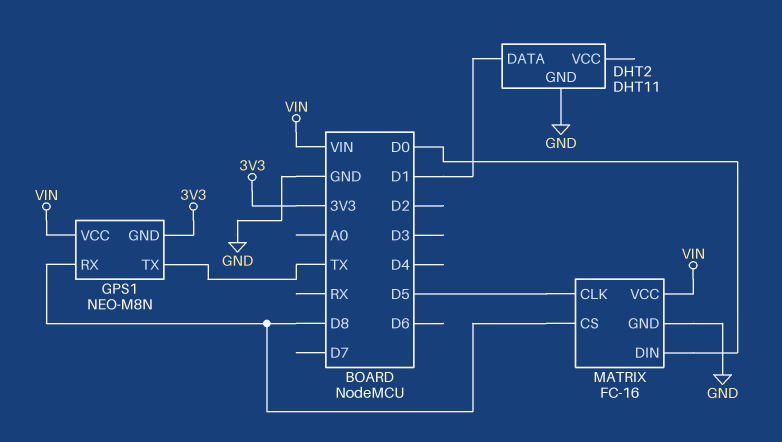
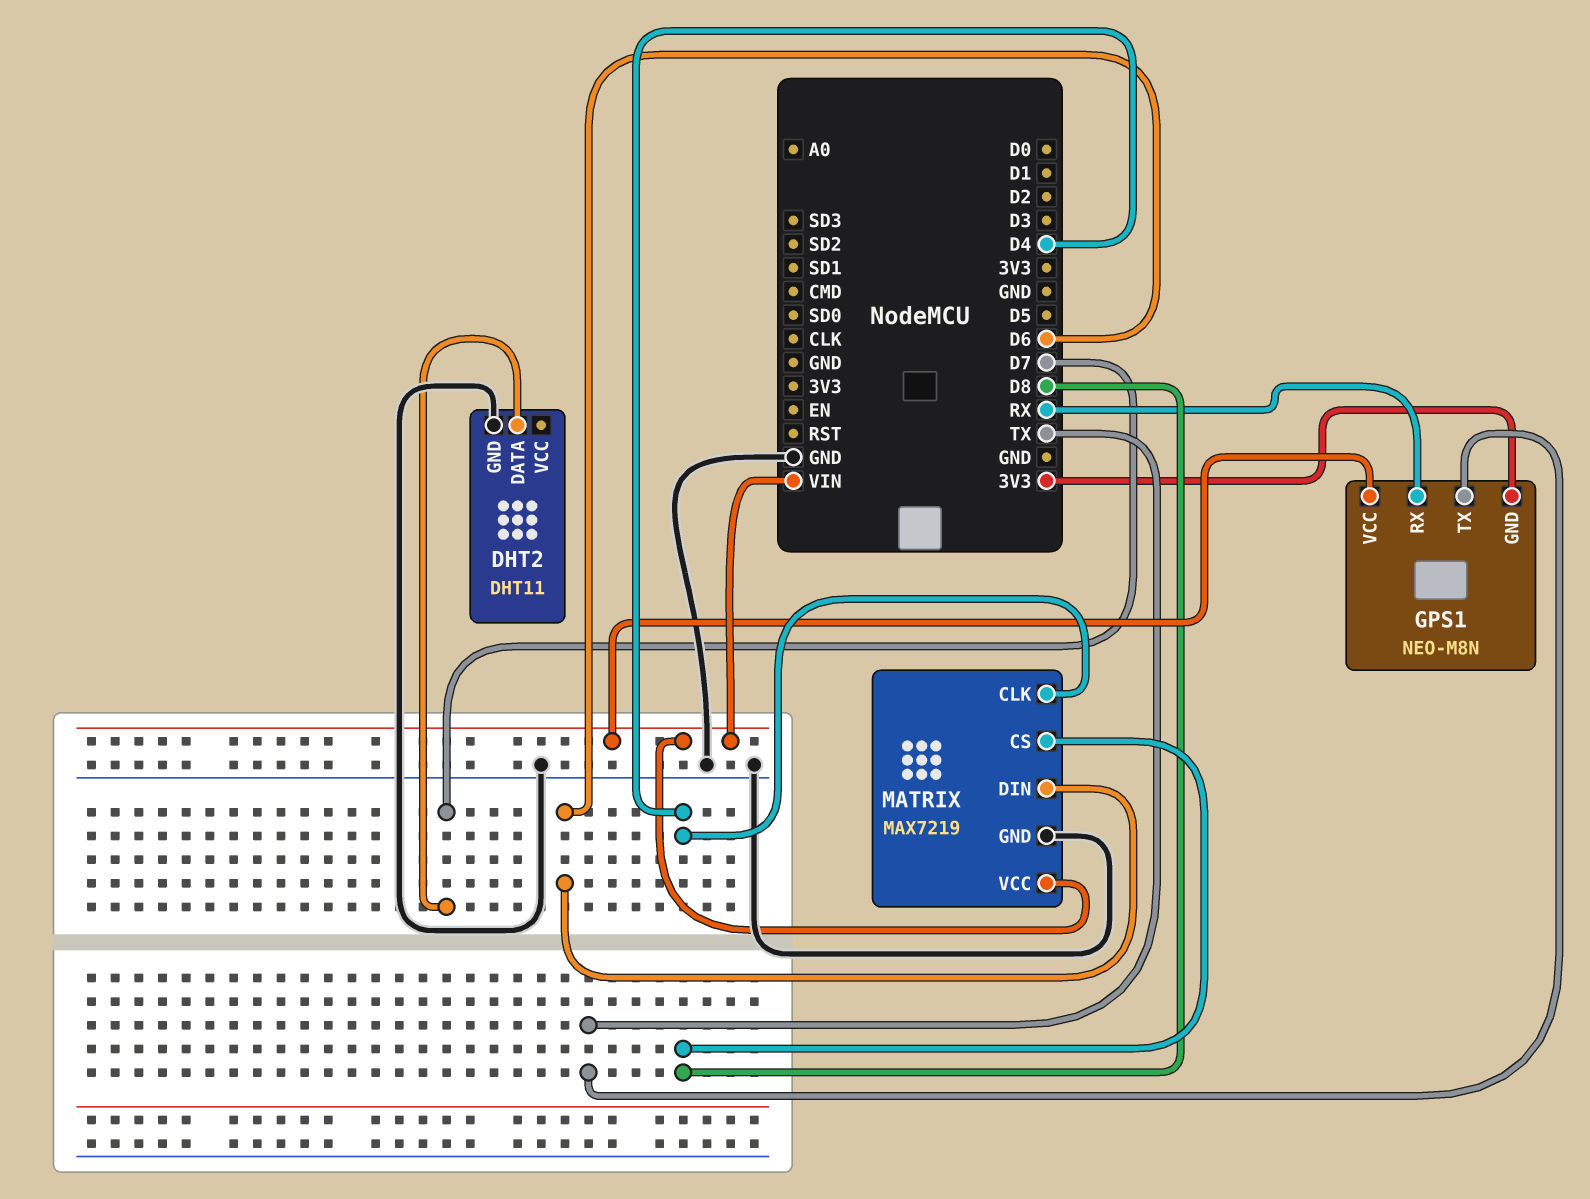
DHT2 pin DATA: D1 -> D7
GPS1 pin RX: D8 -> RX
MATRIX: FC-16 -> MAX7219
MATRIX pin CLK: D5 -> D4
MATRIX pin DIN: D0 -> D6

